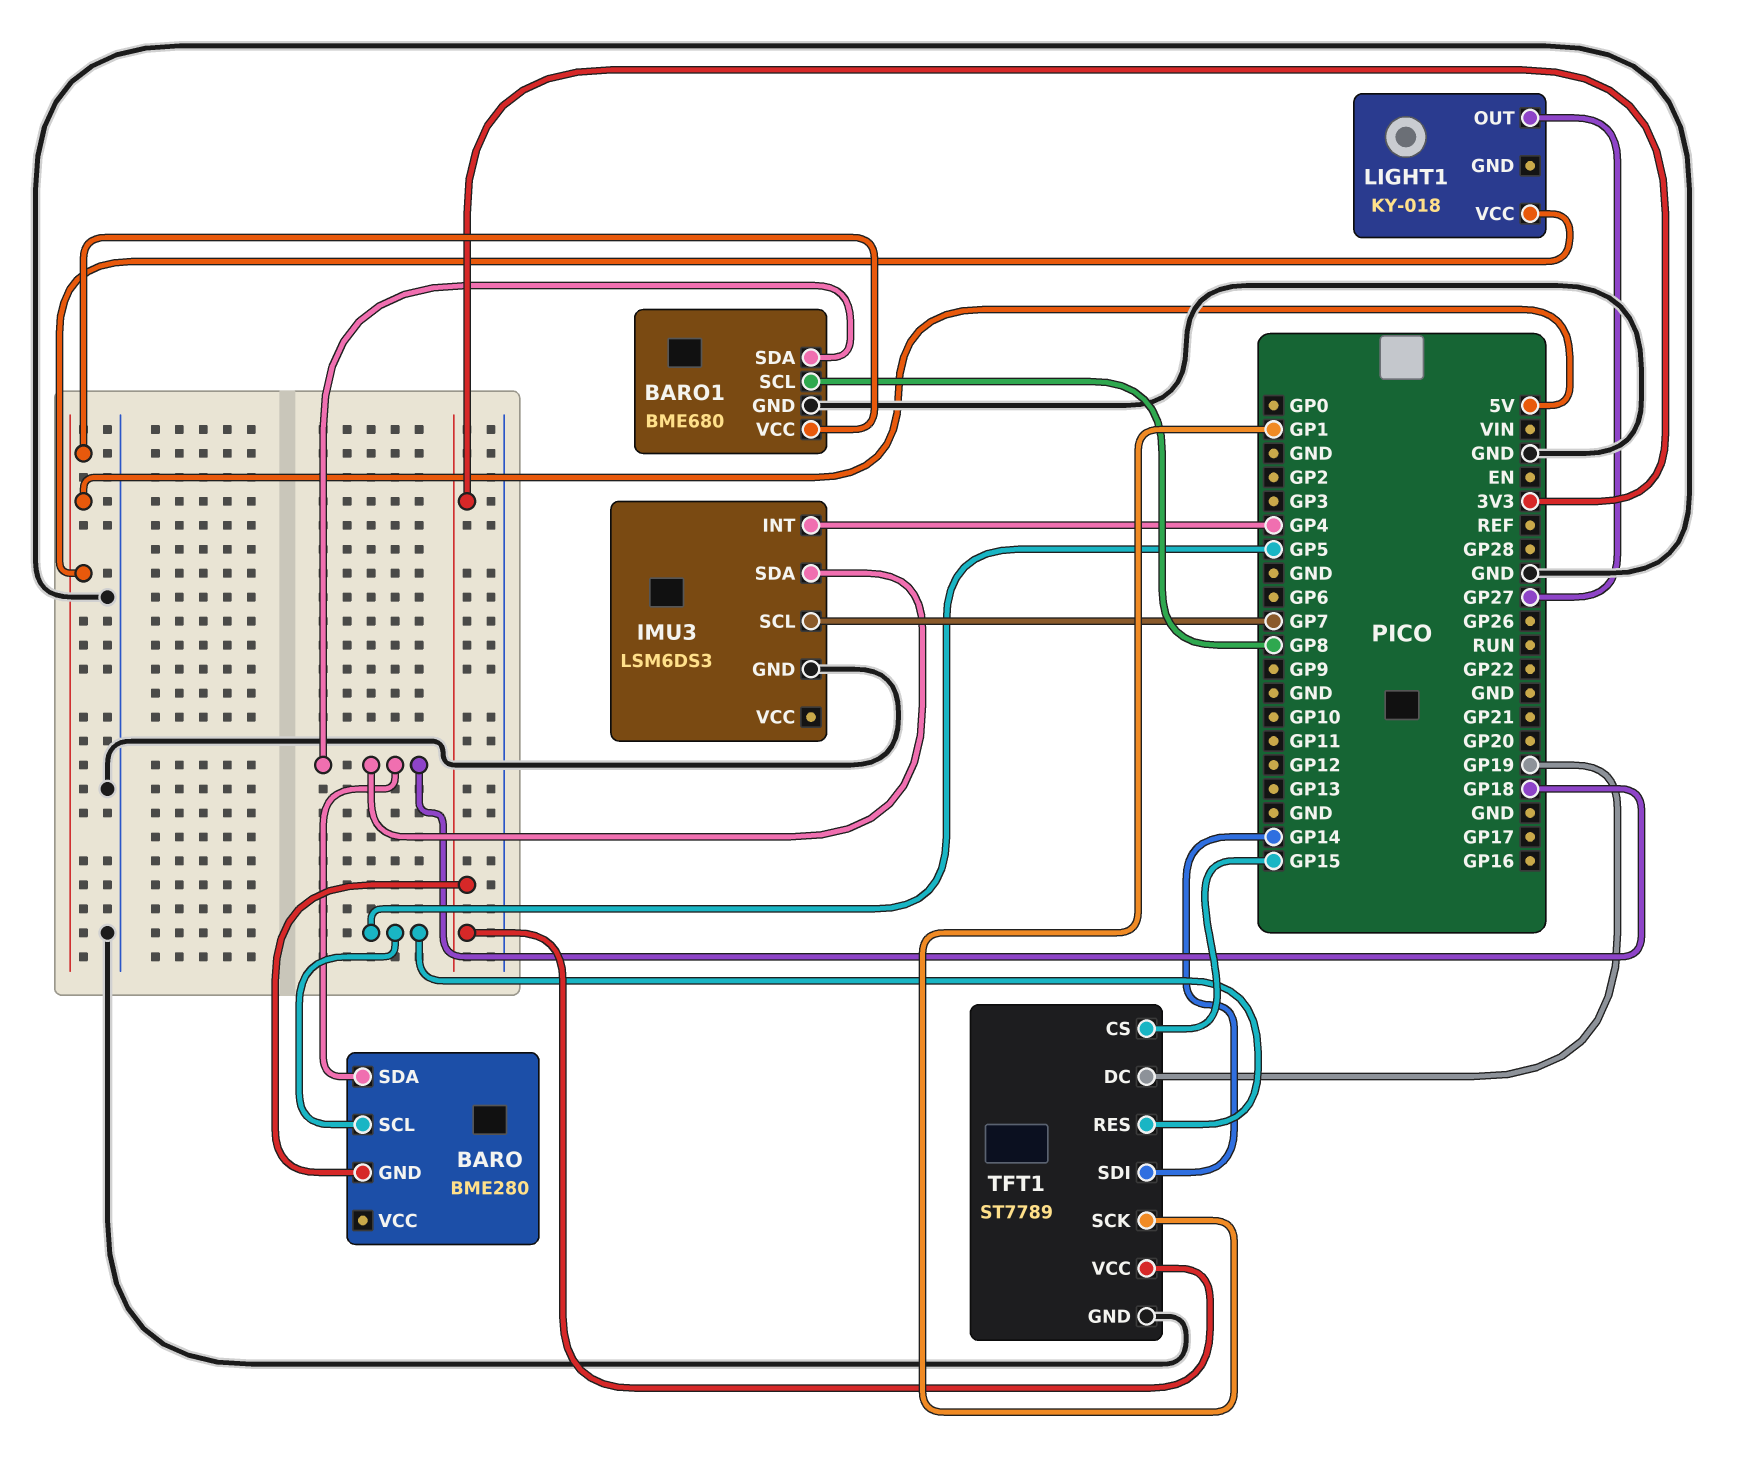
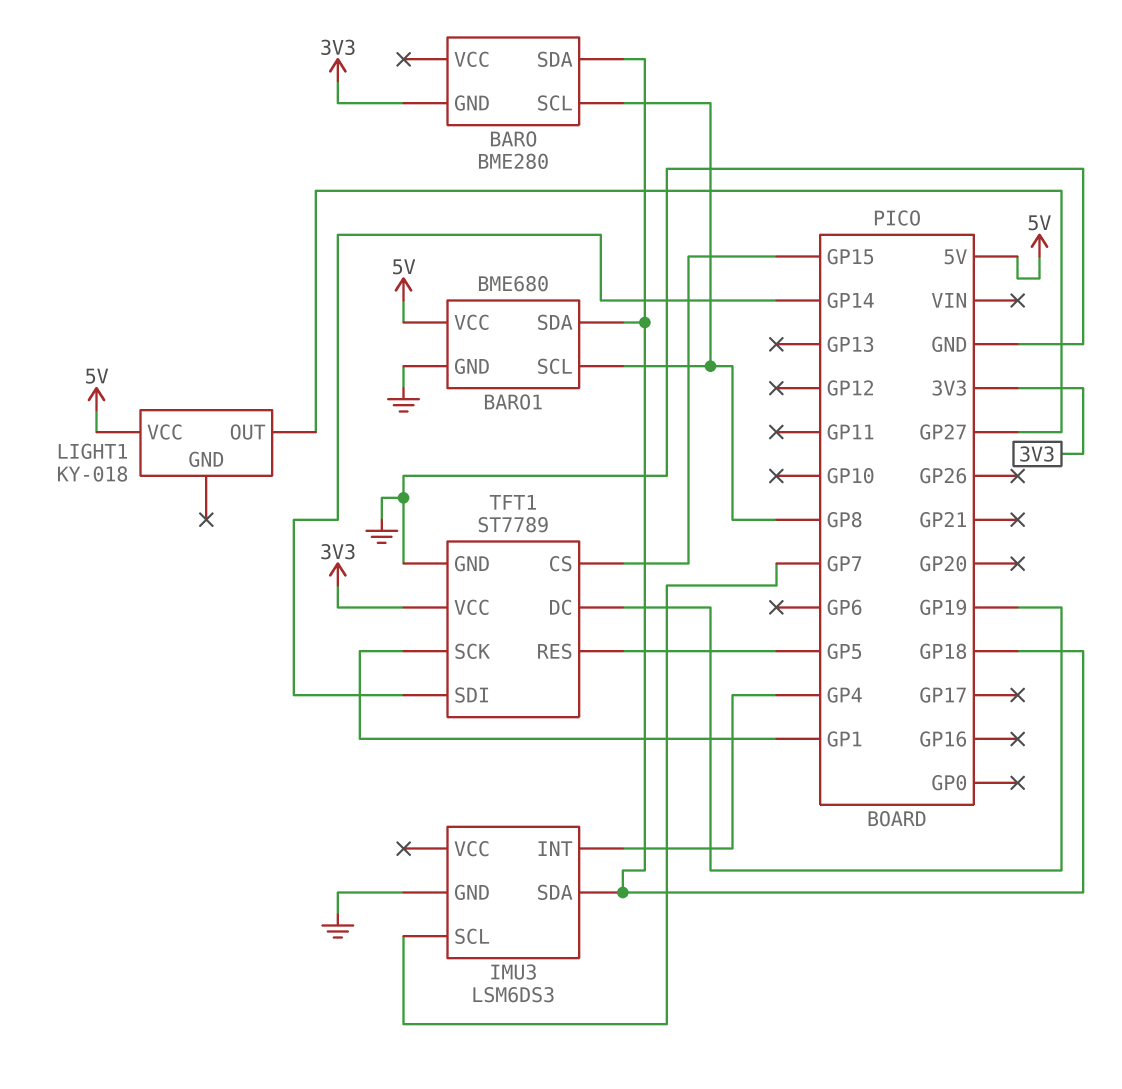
BARO pin SCL: GP5 -> GP8

